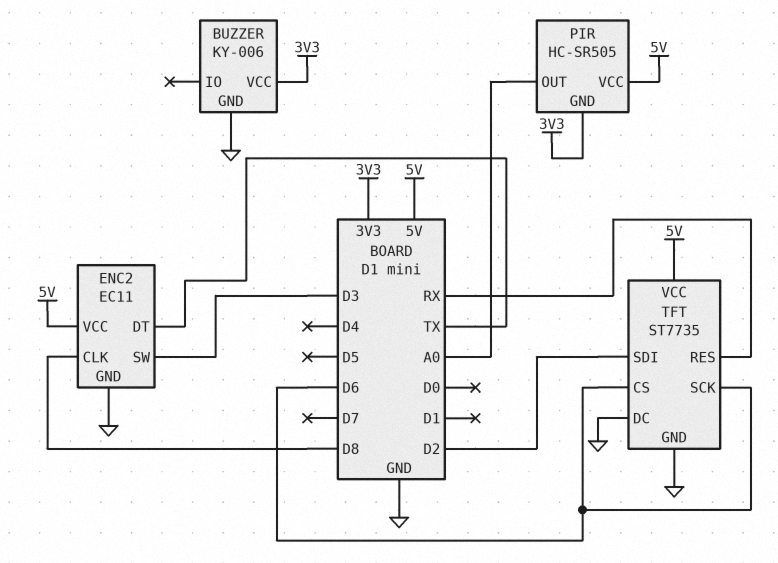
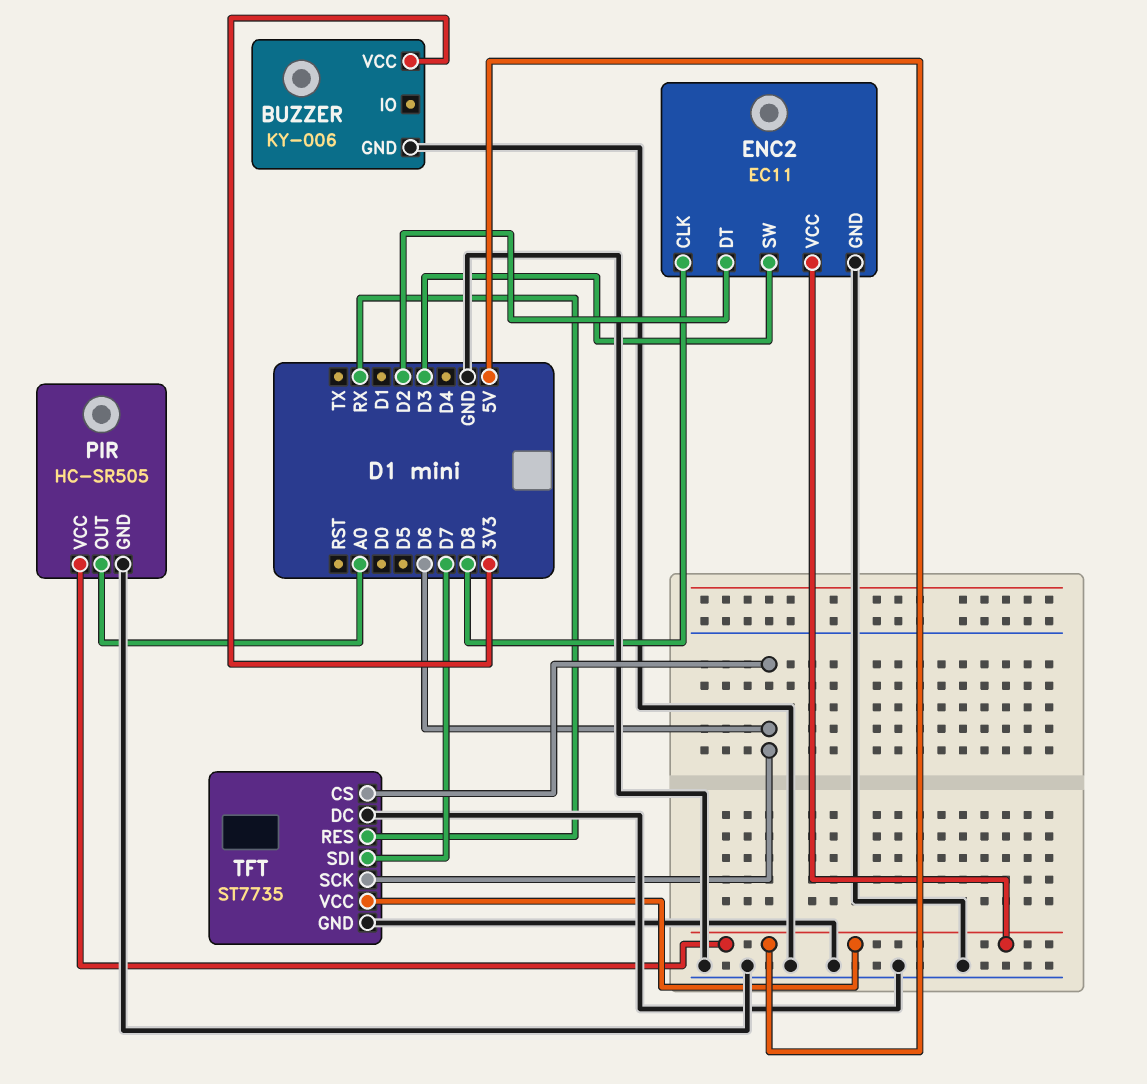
ENC2 pin DT: TX -> D2
PIR pin GND: 3V3 -> GND
TFT pin SDI: D2 -> D7

